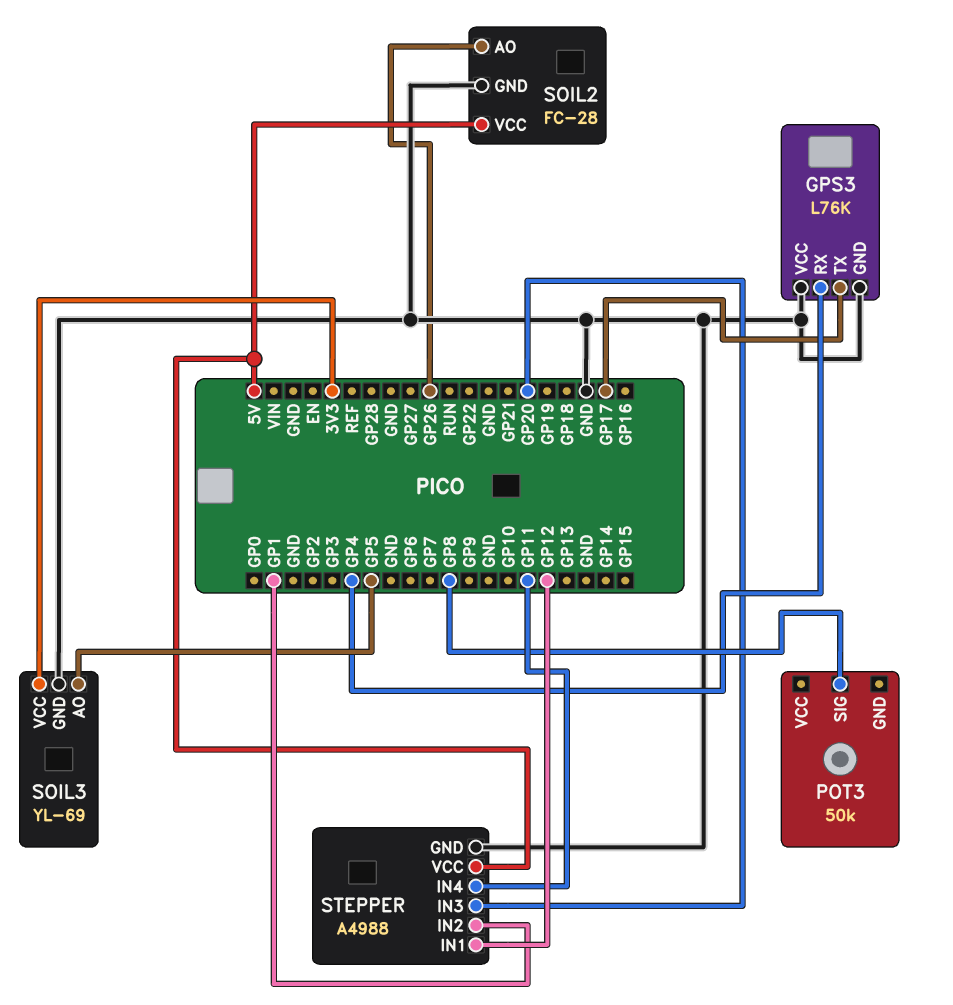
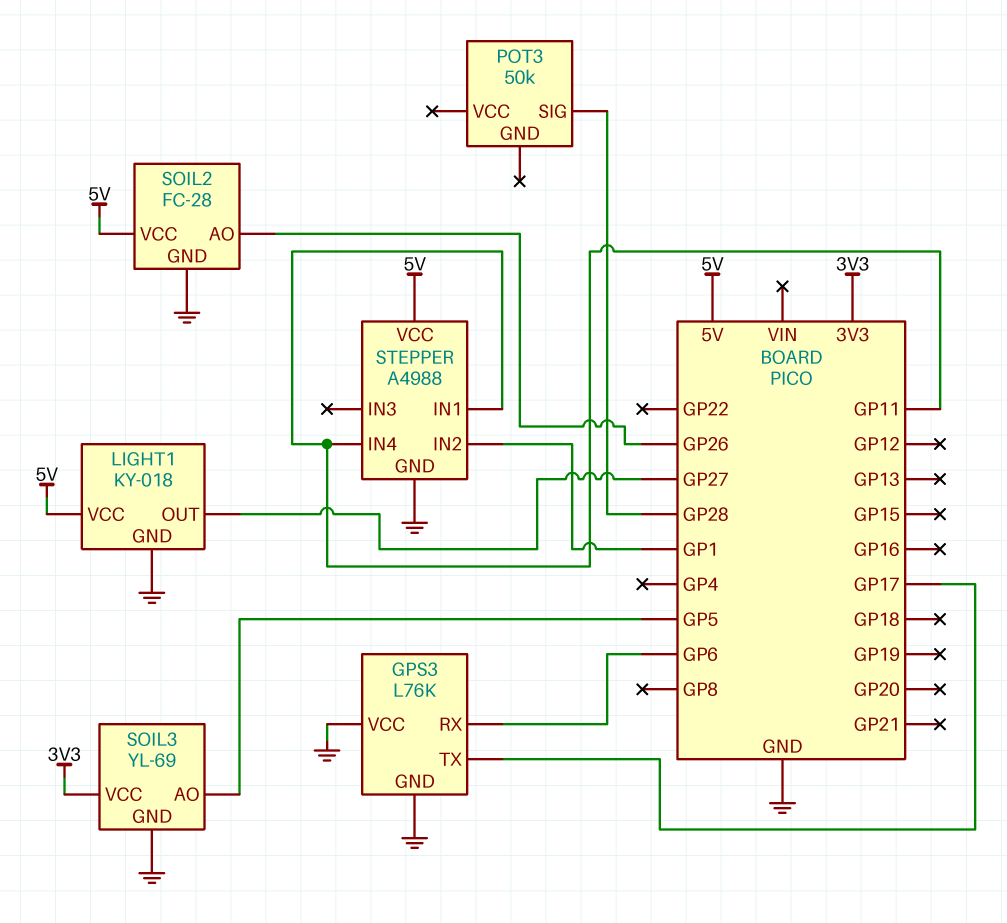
GPS3 pin RX: GP4 -> GP6
LIGHT1: none -> KY-018
LIGHT1 pin GND: none -> GND
LIGHT1 pin OUT: none -> GP27
LIGHT1 pin VCC: none -> 5V
POT3 pin SIG: GP8 -> GP28
STEPPER pin IN1: GP12 -> GP11
STEPPER pin IN3: GP20 -> none

